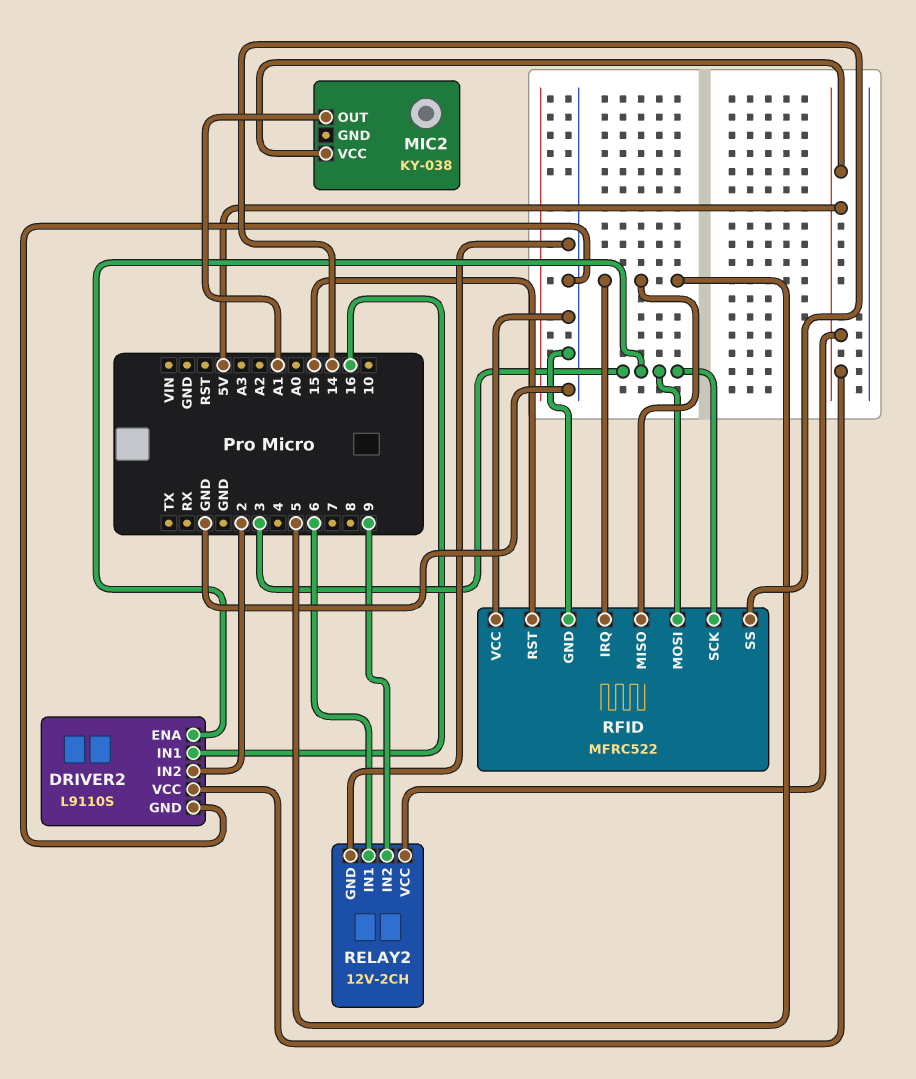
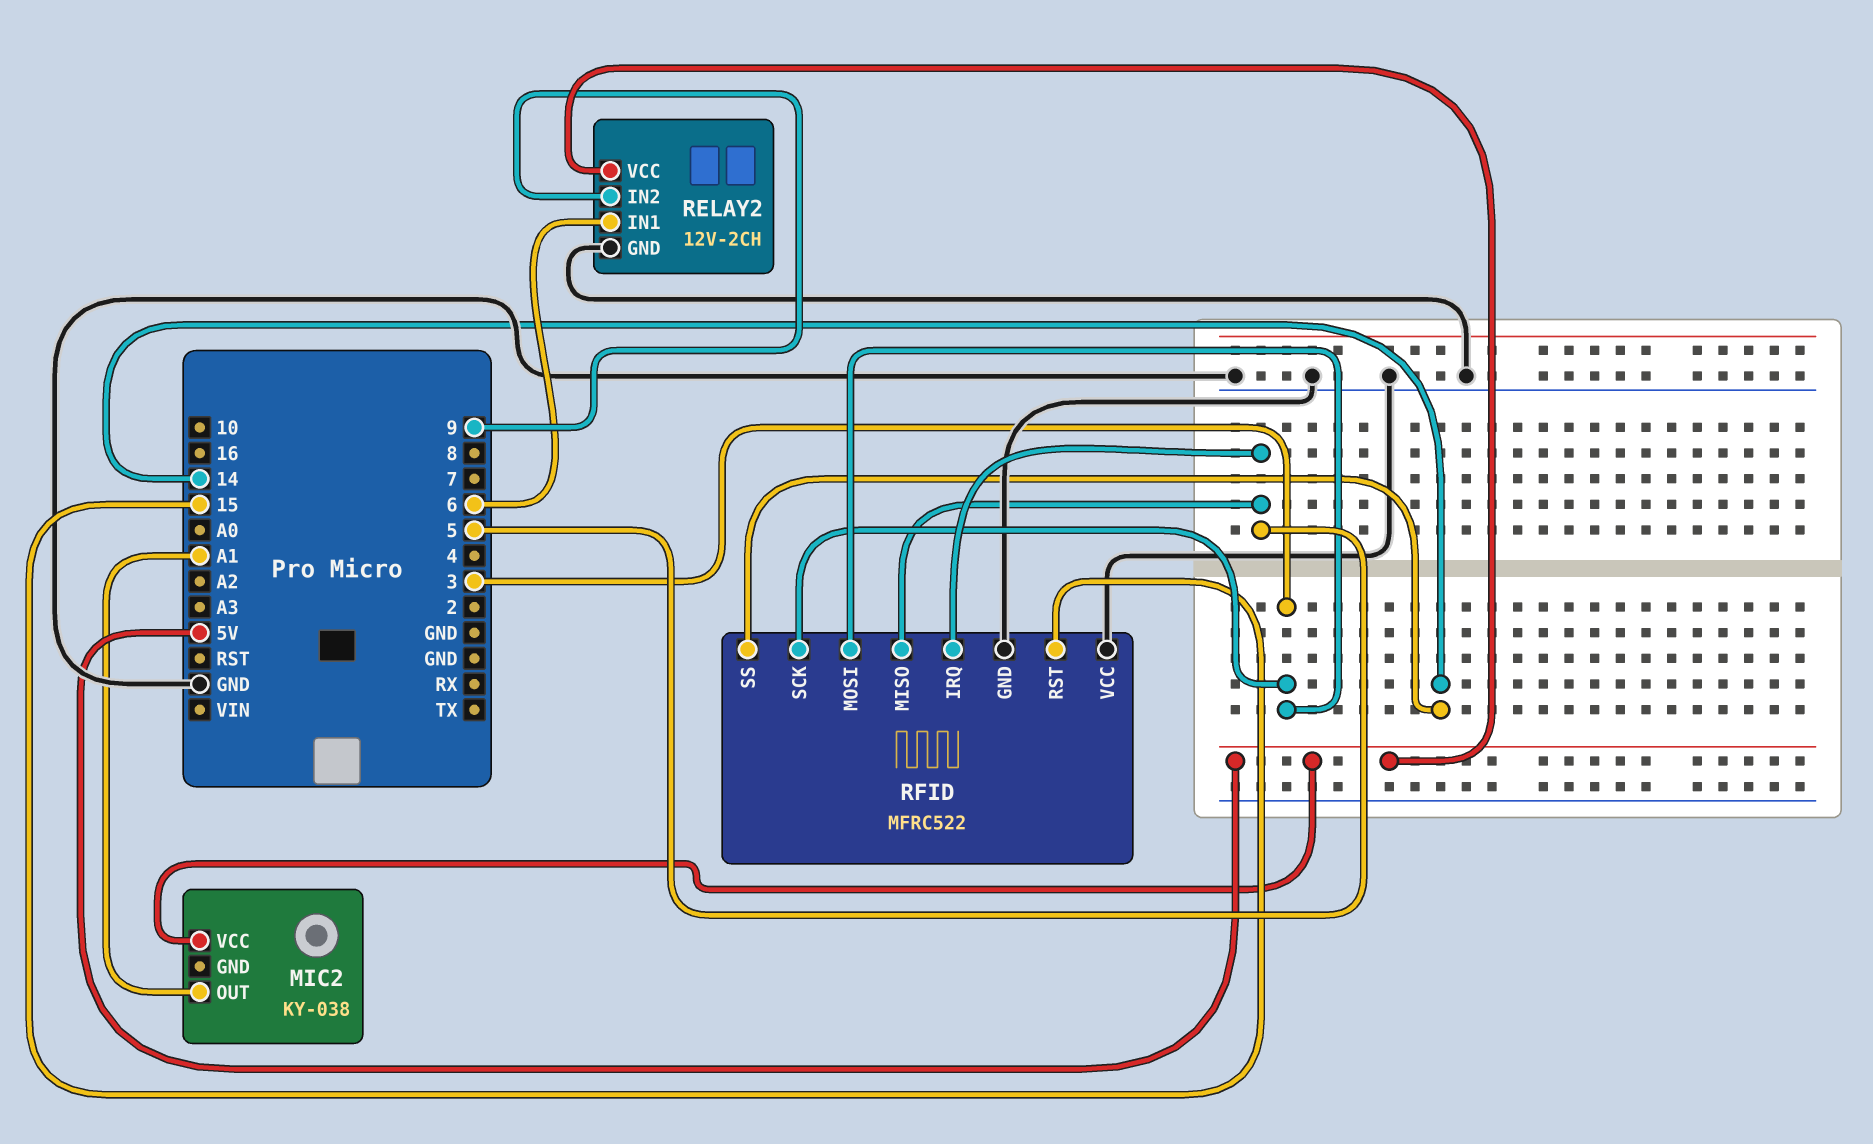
DRIVER2: L9110S -> none
DRIVER2 pin ENA: 3 -> none
DRIVER2 pin GND: GND -> none
DRIVER2 pin IN1: 16 -> none
DRIVER2 pin IN2: 2 -> none
DRIVER2 pin VCC: 5V -> none

